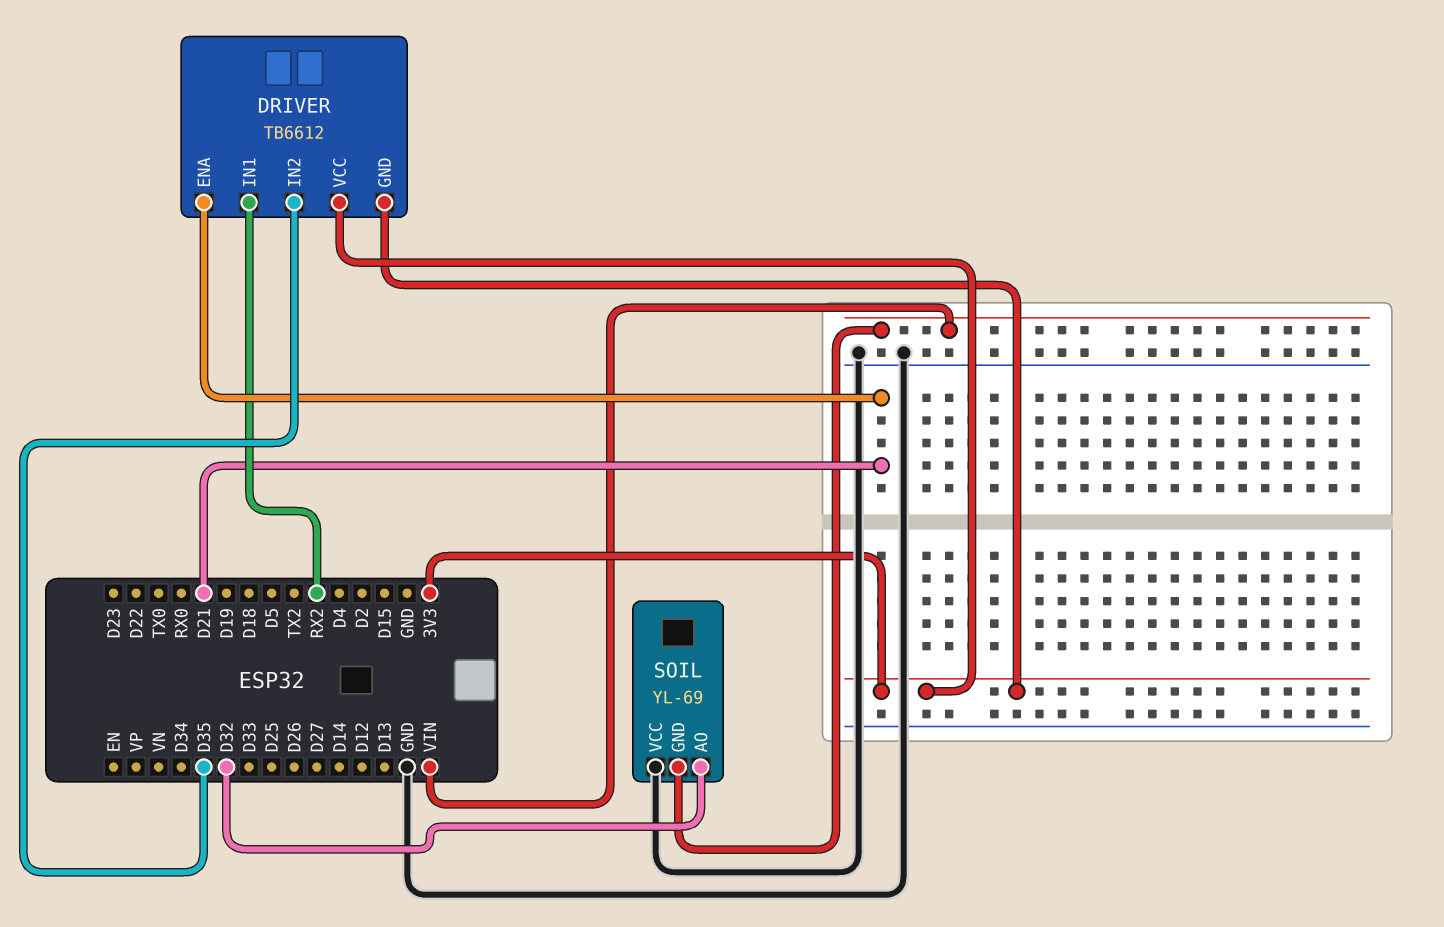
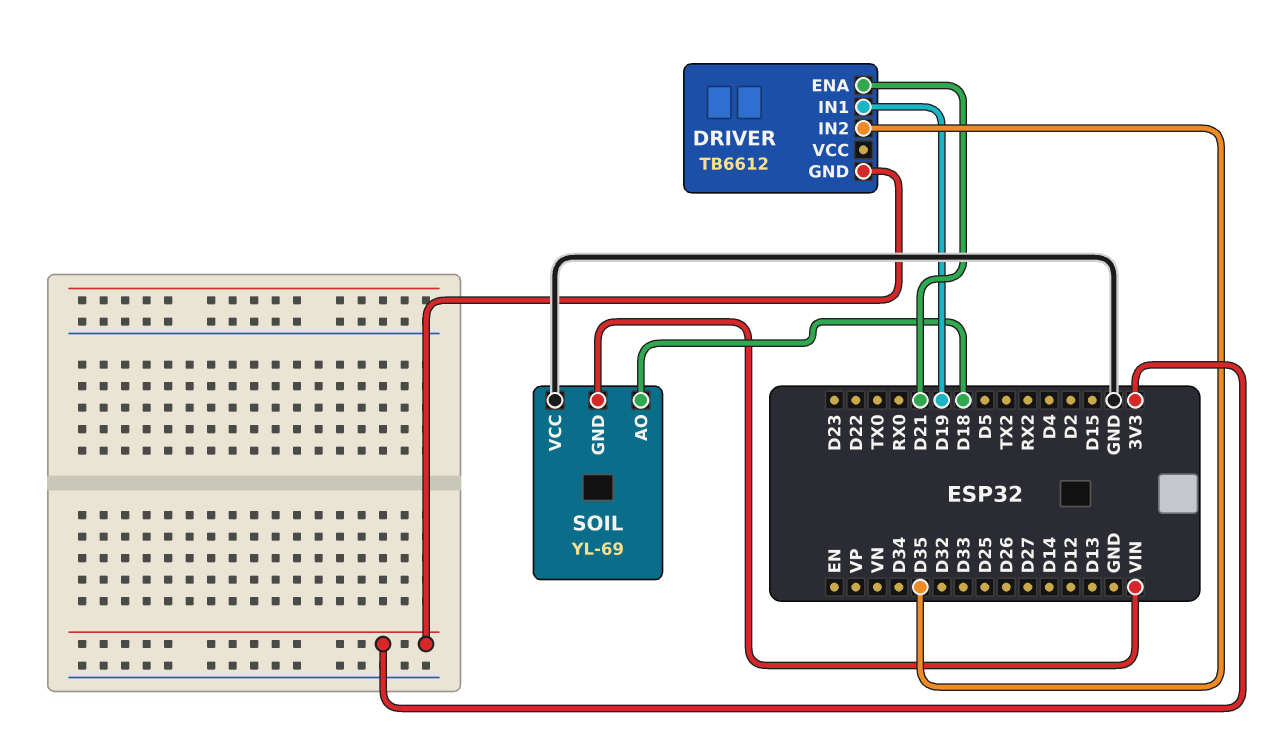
DRIVER pin IN1: RX2 -> D19
DRIVER pin VCC: 3V3 -> none
SOIL pin AO: D32 -> D18

